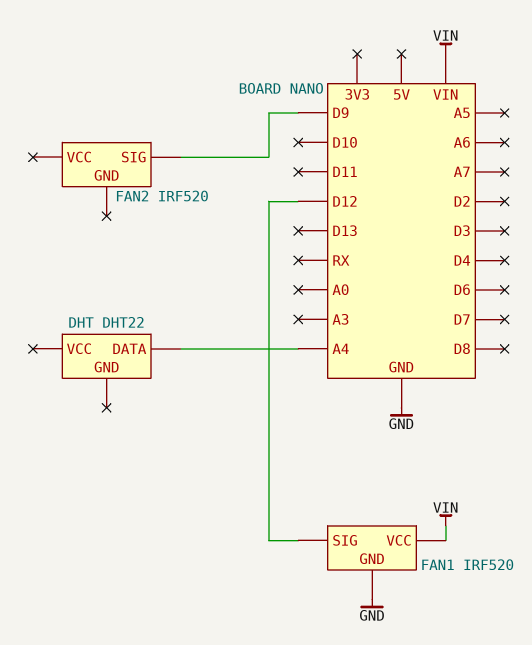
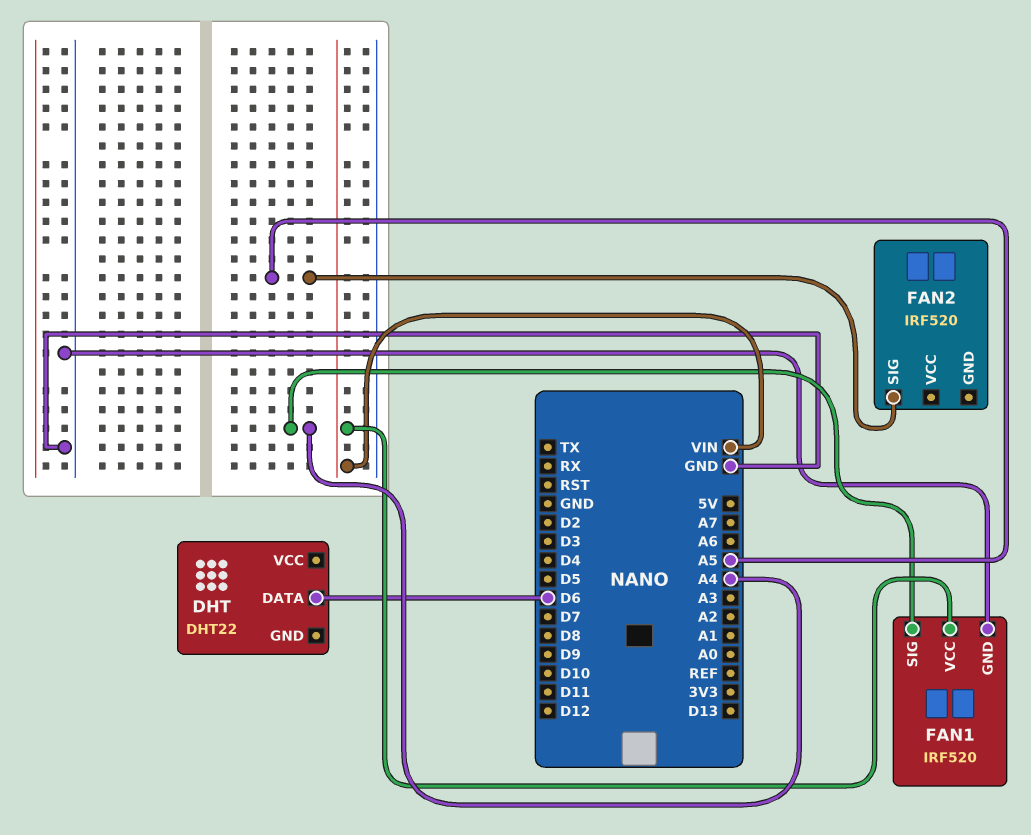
DHT pin DATA: A4 -> D6
FAN1 pin SIG: D12 -> A4
FAN2 pin SIG: D9 -> A5

